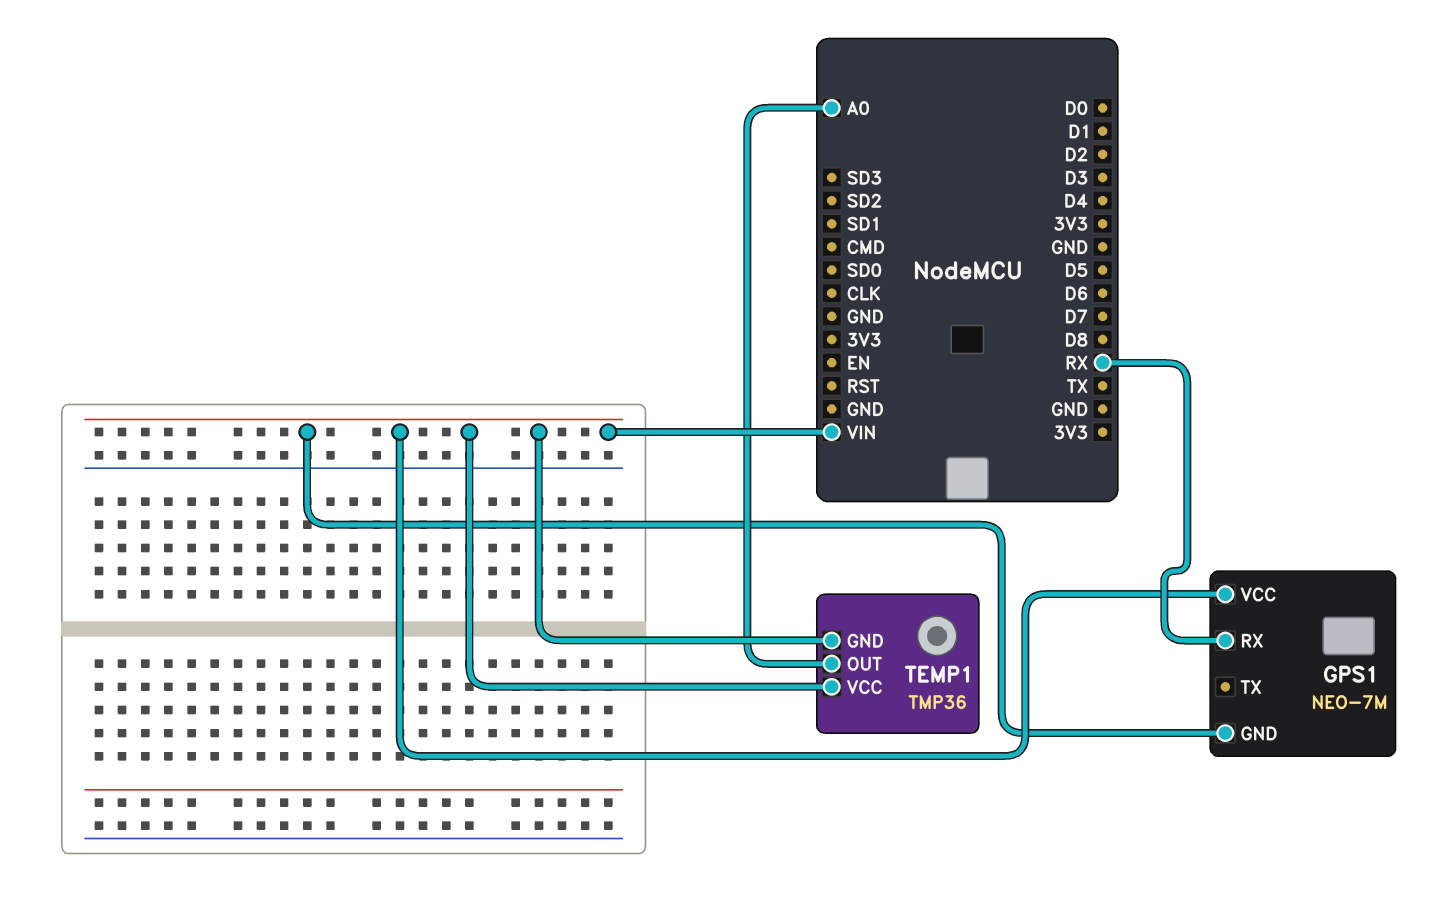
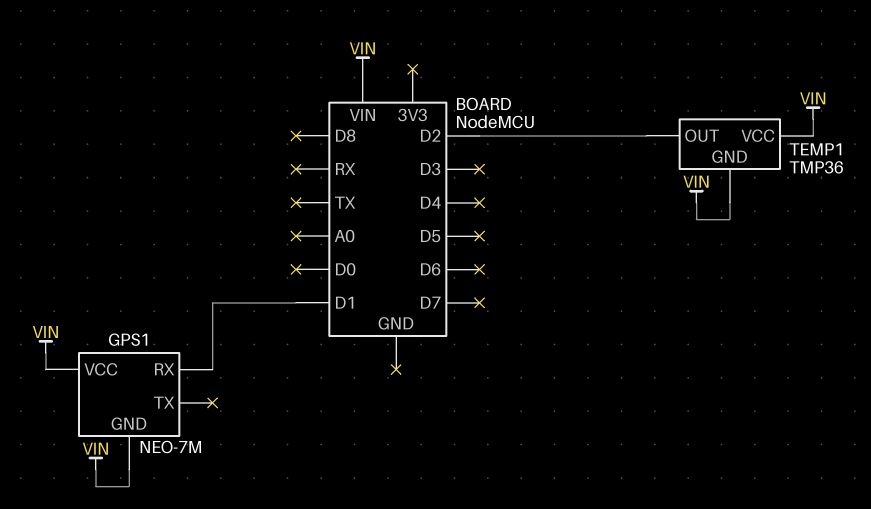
GPS1 pin RX: RX -> D1
TEMP1 pin OUT: A0 -> D2

